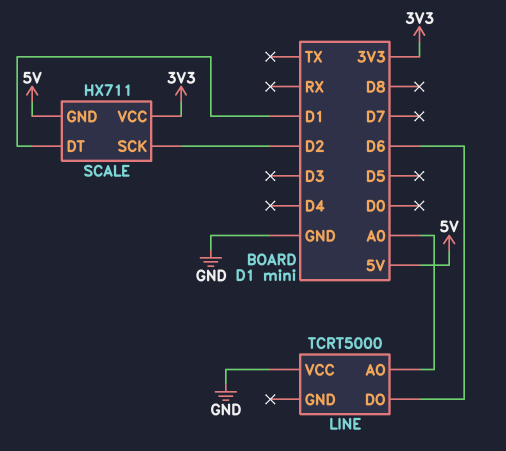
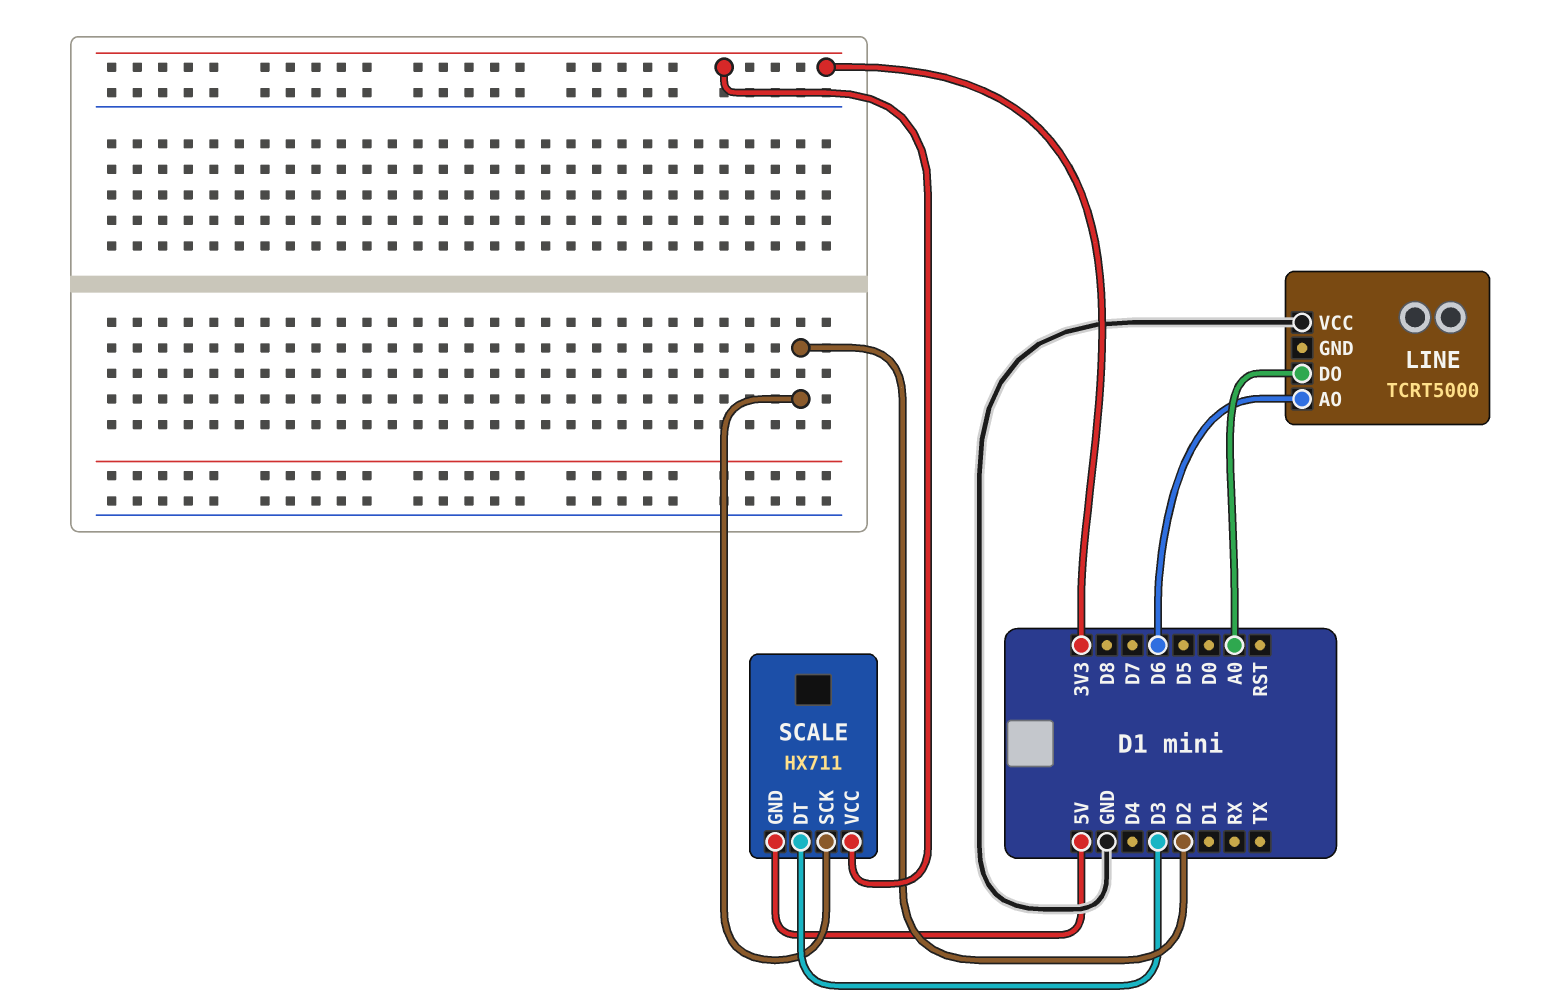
LINE pin AO: A0 -> D6
LINE pin DO: D6 -> A0
SCALE pin DT: D1 -> D3

